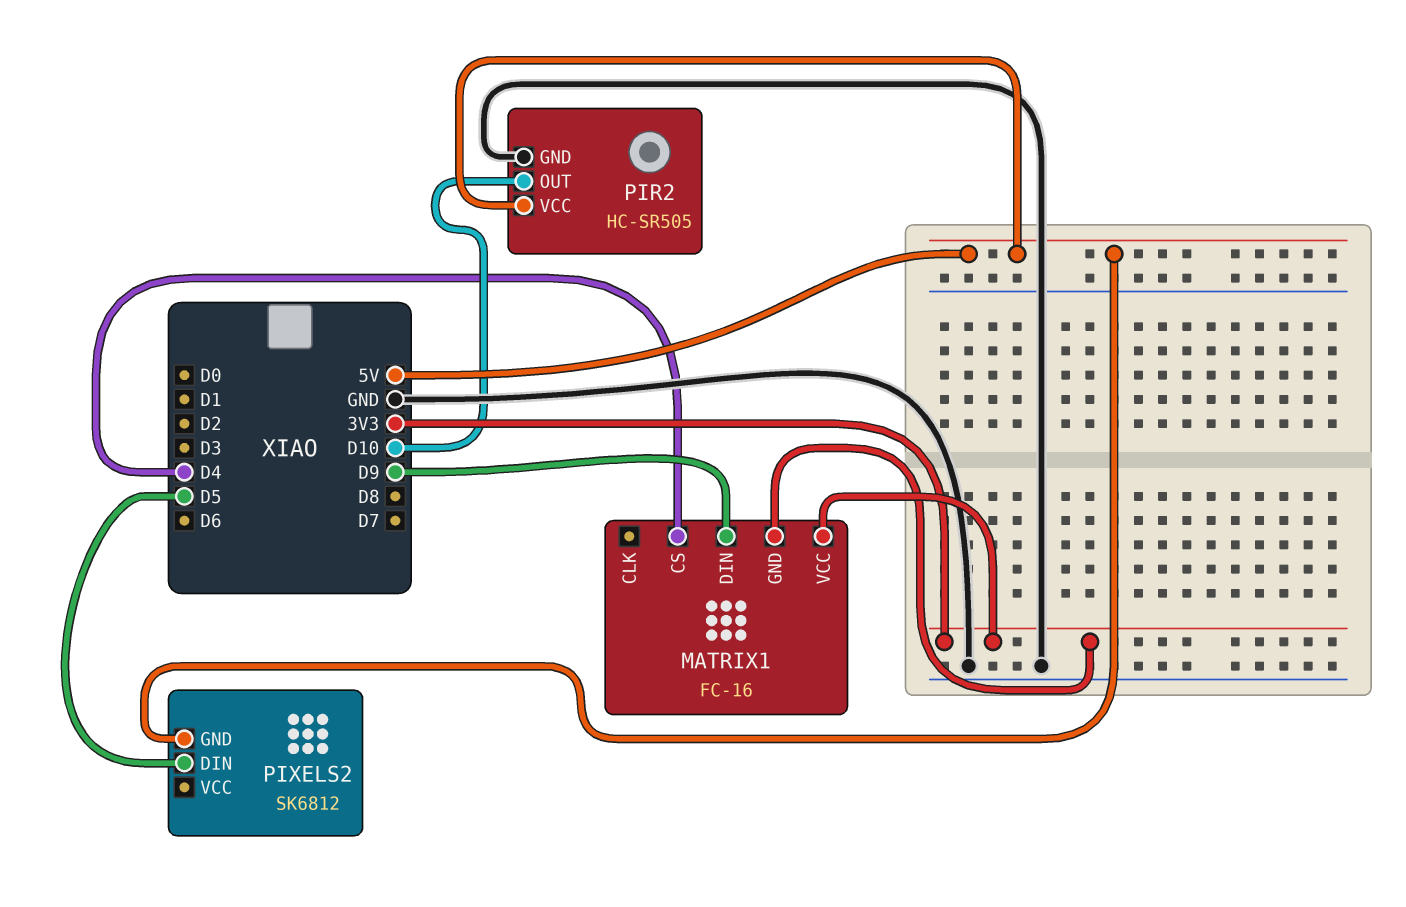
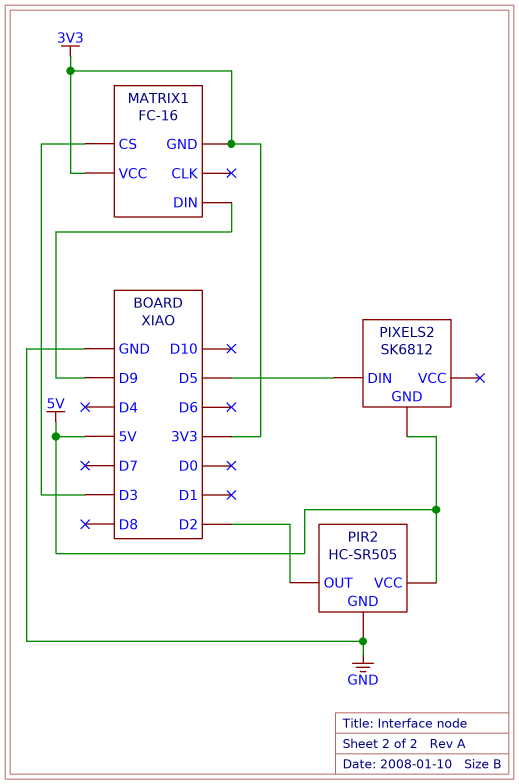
MATRIX1 pin CS: D4 -> D3
PIR2 pin OUT: D10 -> D2

